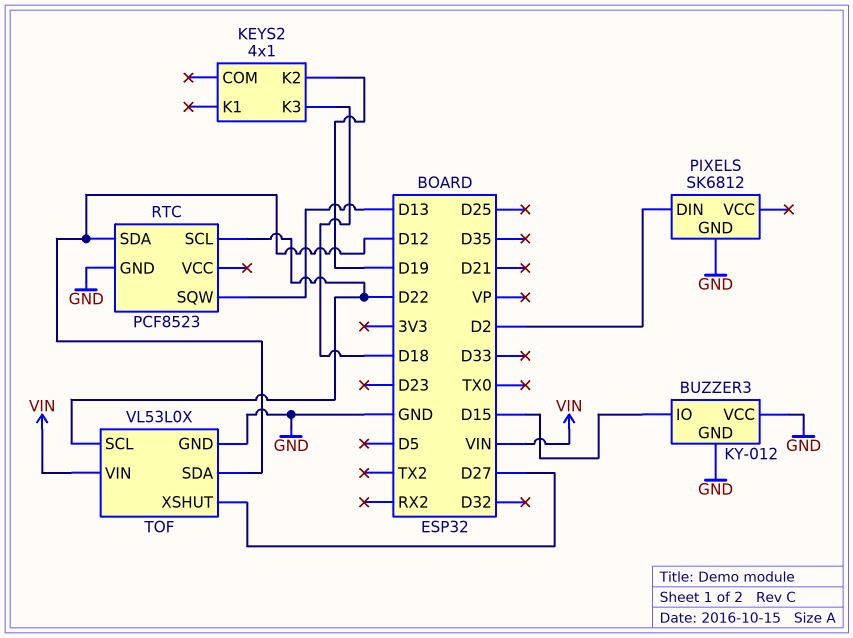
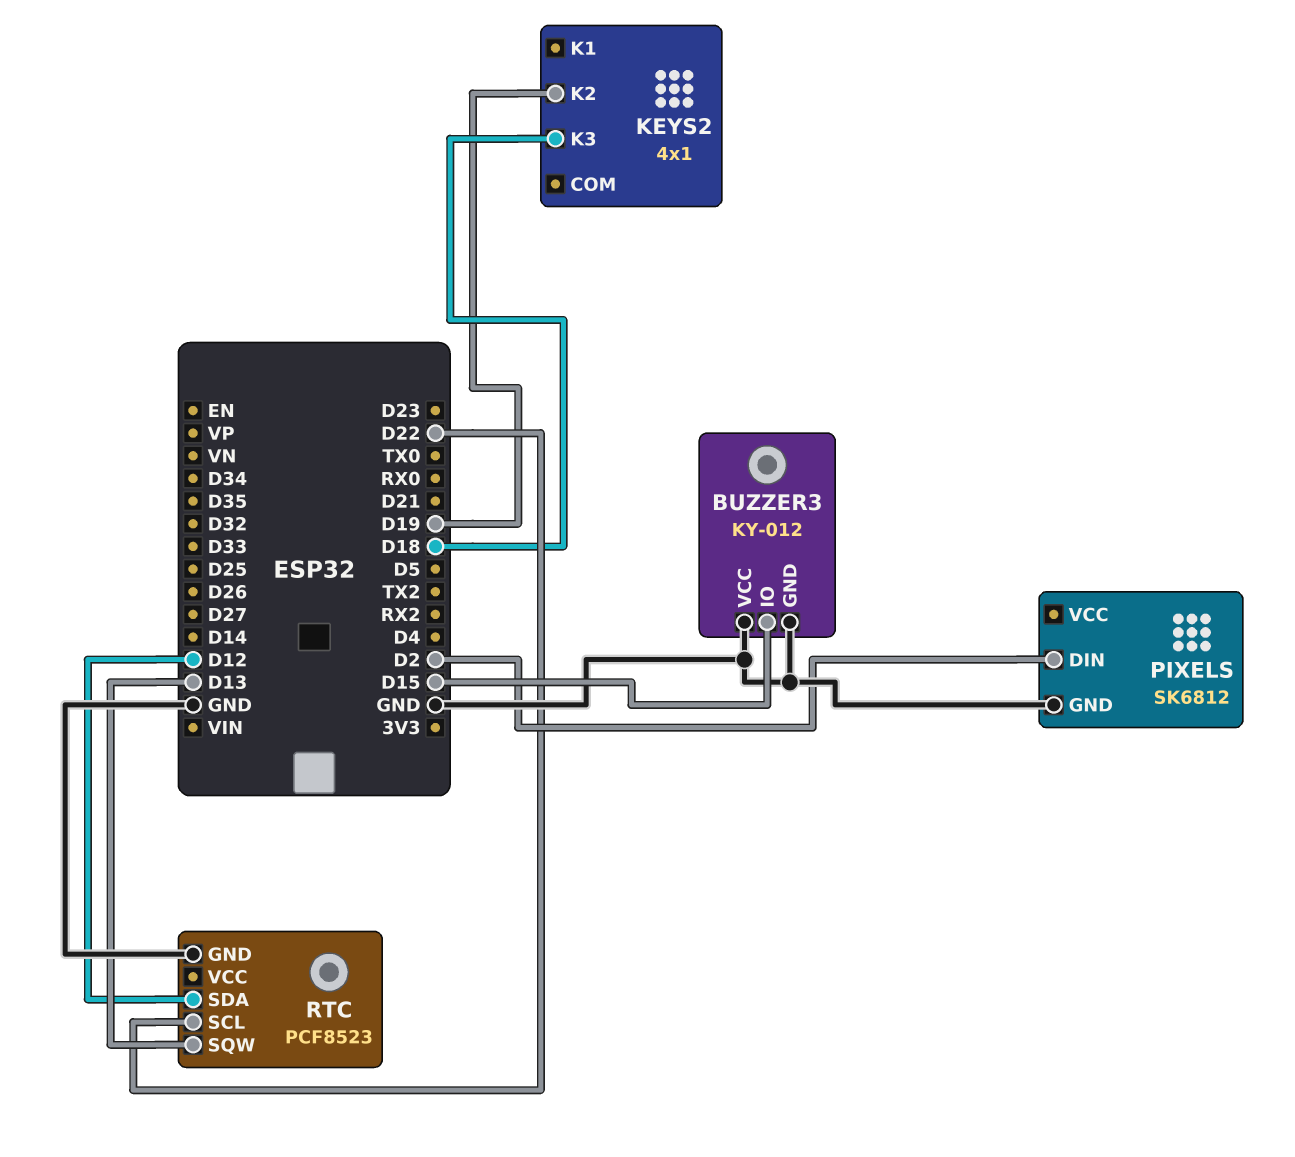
TOF: VL53L0X -> none
TOF pin GND: GND -> none
TOF pin SCL: D22 -> none
TOF pin SDA: D12 -> none
TOF pin VIN: VIN -> none
TOF pin XSHUT: D27 -> none

